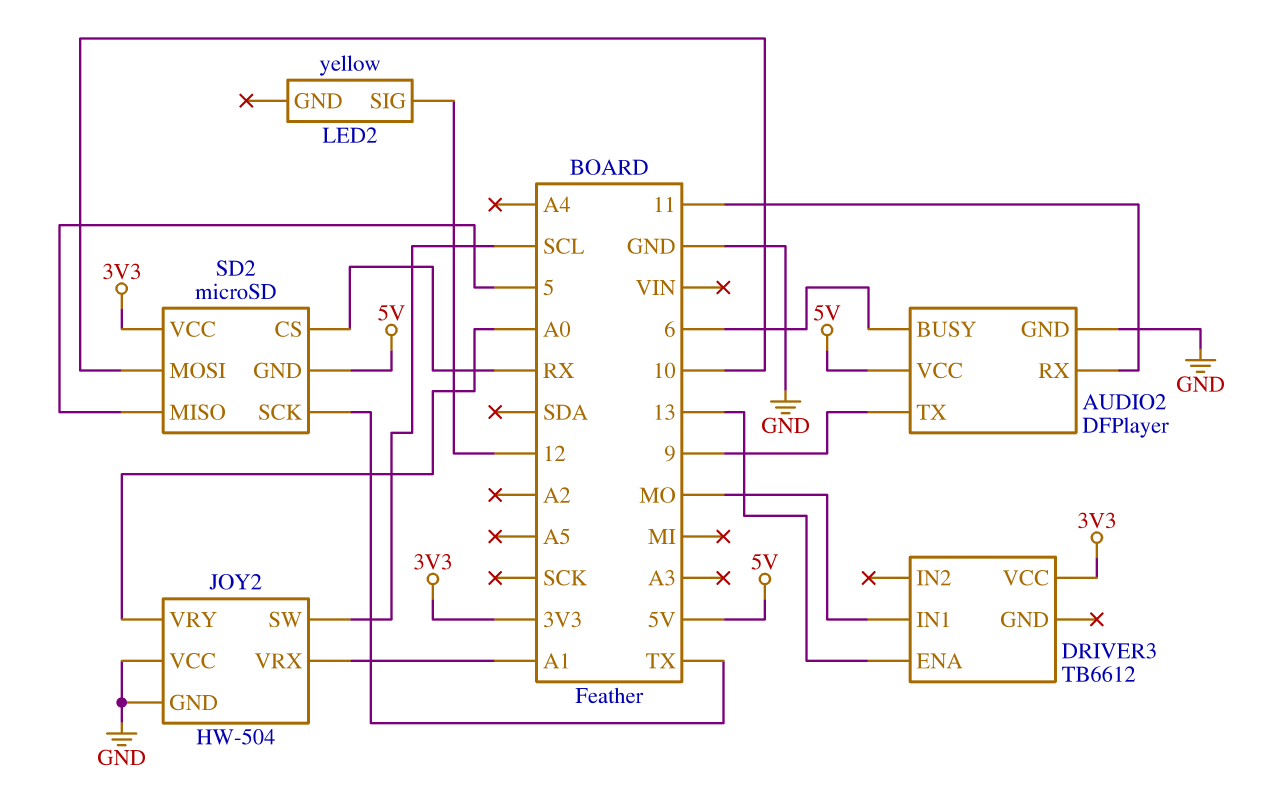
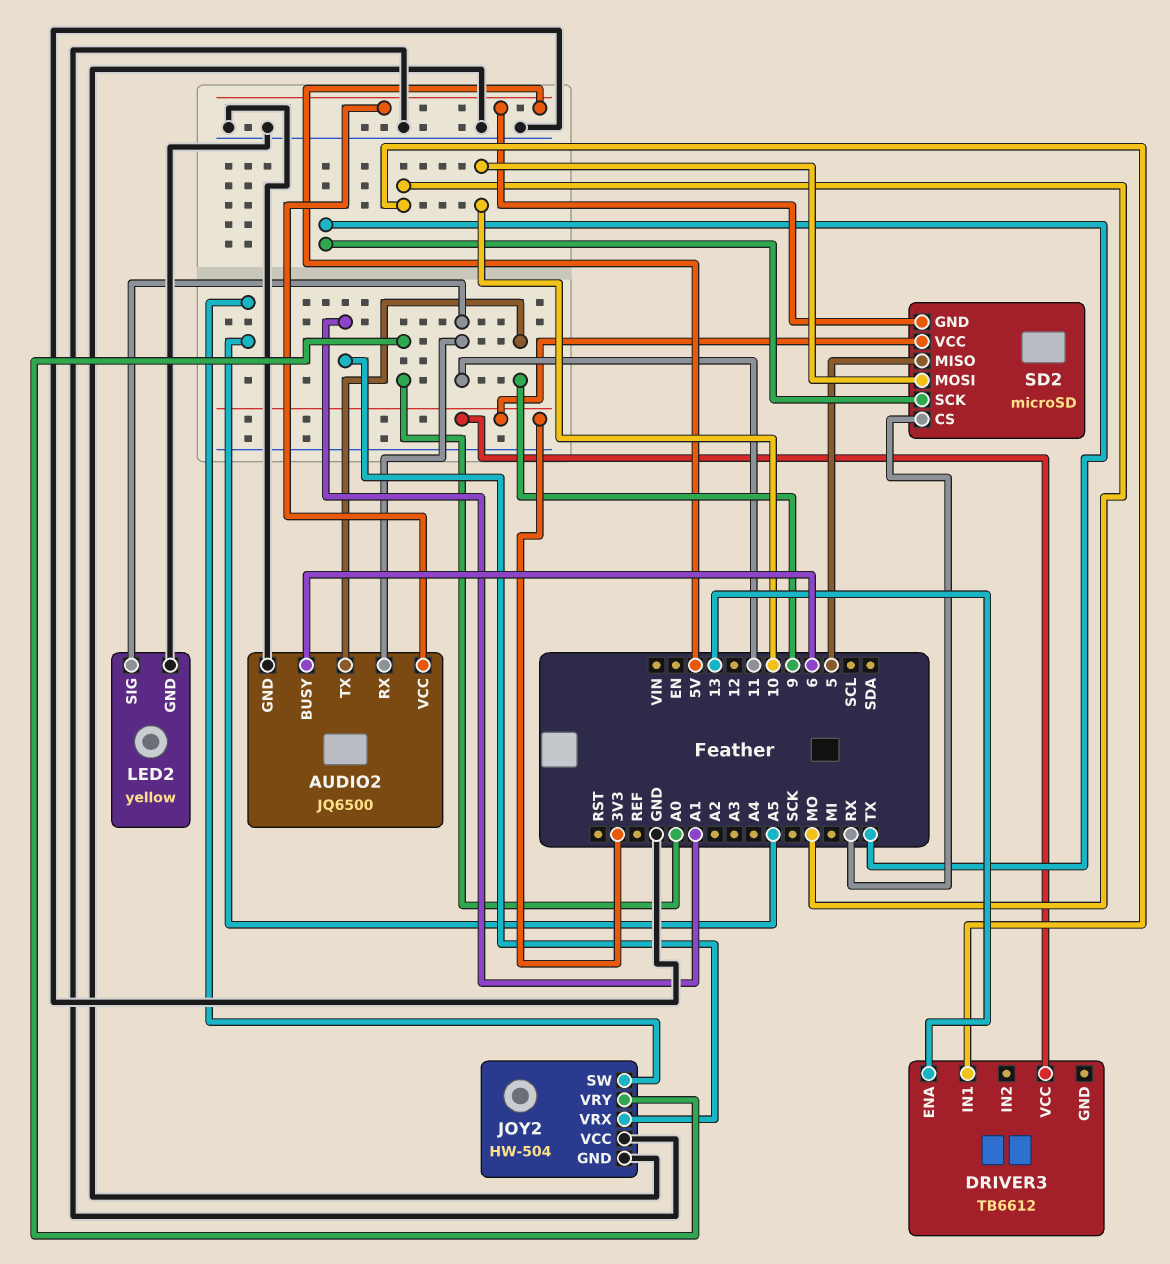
AUDIO2: DFPlayer -> JQ6500
JOY2 pin SW: SCL -> A5
LED2 pin GND: none -> GND
LED2 pin SIG: 12 -> 11

